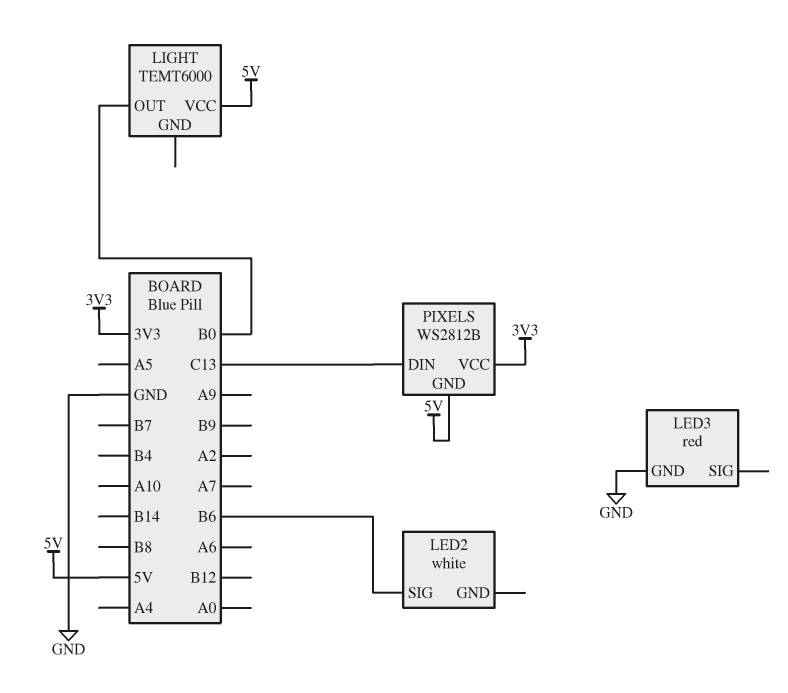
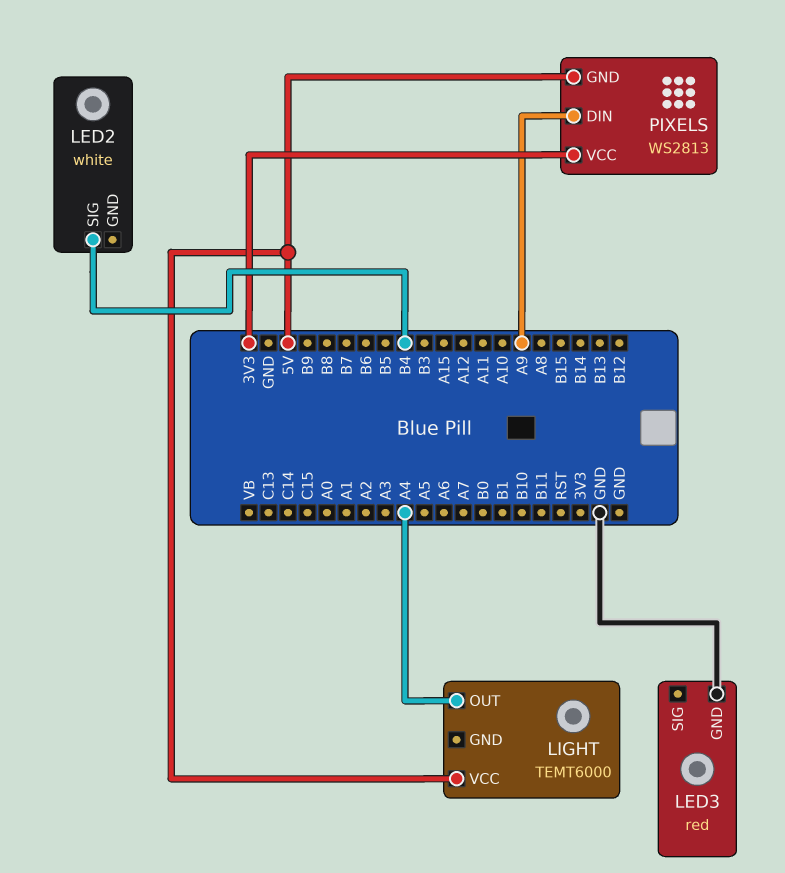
LED2 pin SIG: B6 -> B4
LIGHT pin OUT: B0 -> A4
PIXELS: WS2812B -> WS2813
PIXELS pin DIN: C13 -> A9

